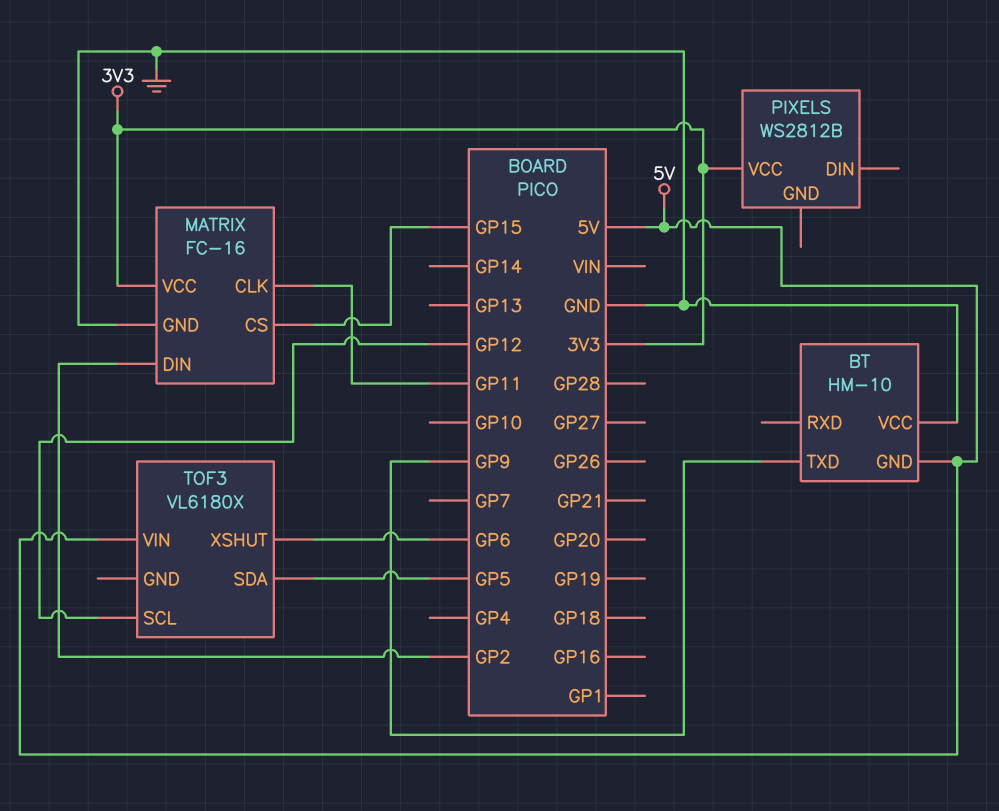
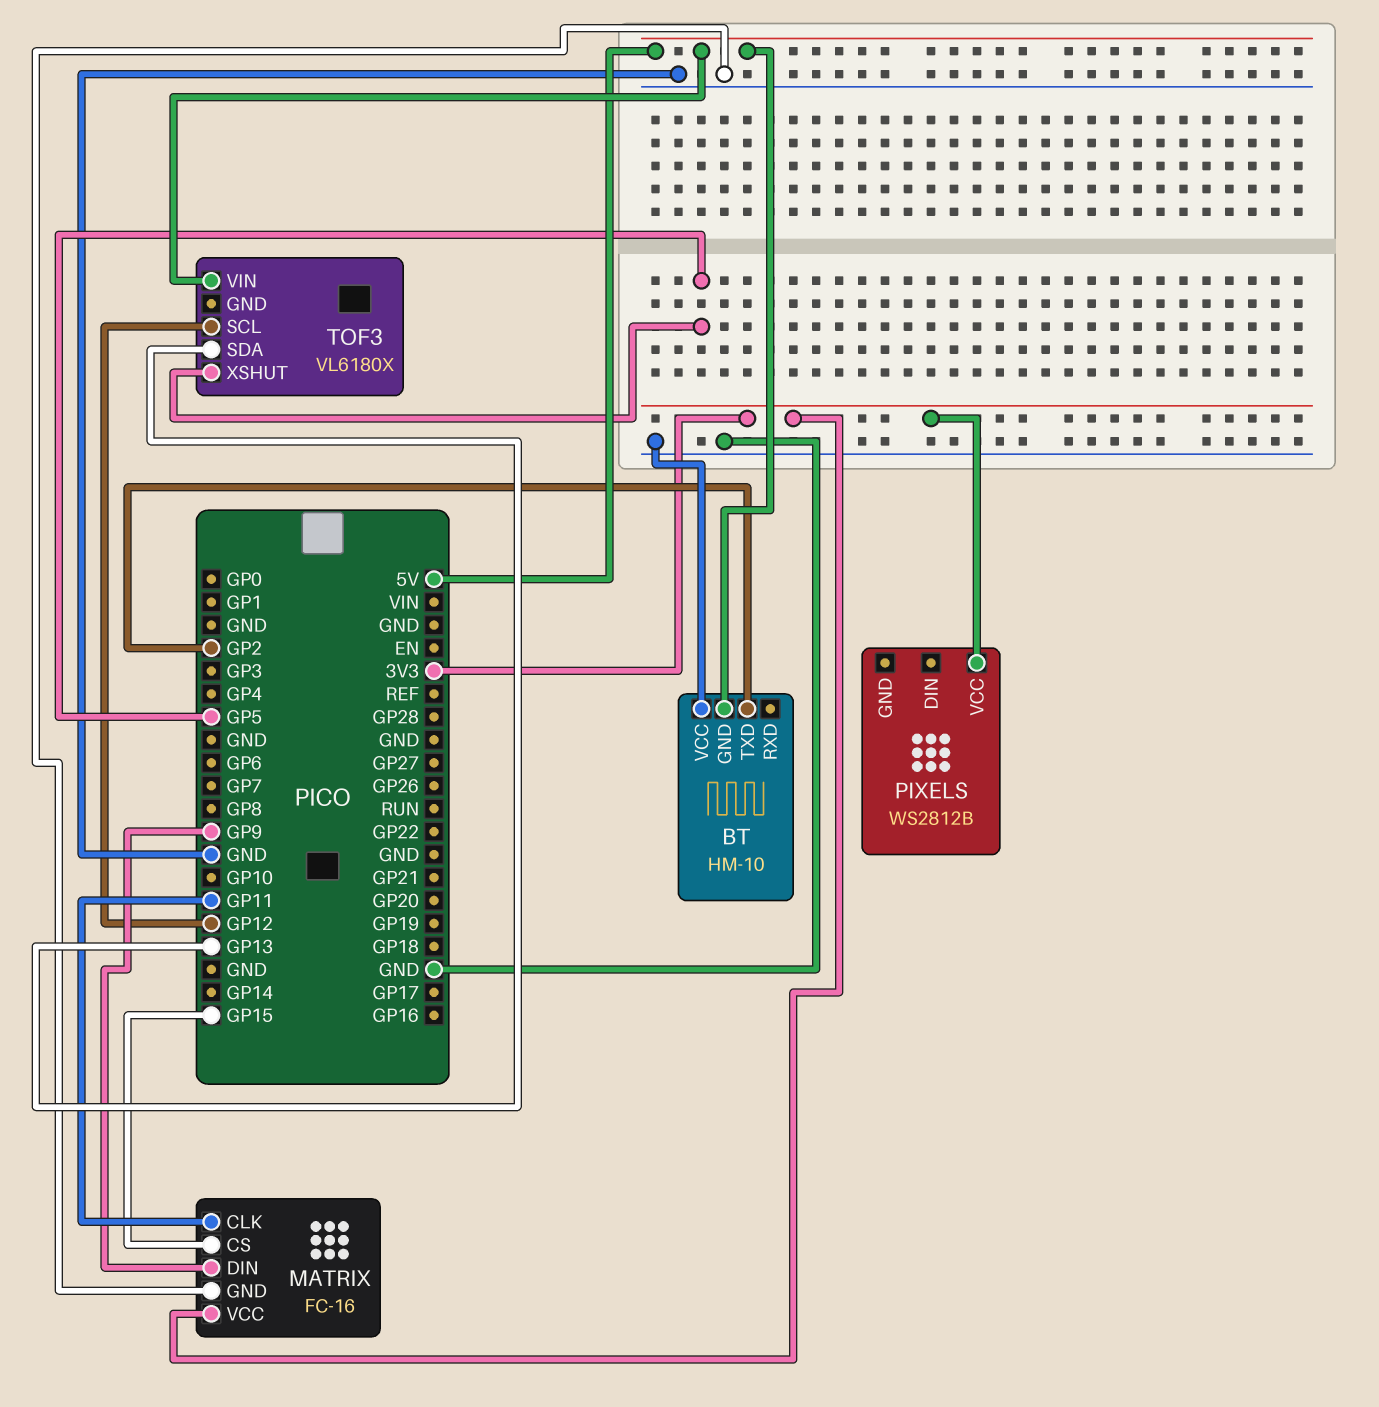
BT pin TXD: GP9 -> GP2
MATRIX pin DIN: GP2 -> GP9
TOF3 pin SDA: GP5 -> GP13
TOF3 pin XSHUT: GP6 -> GP5

